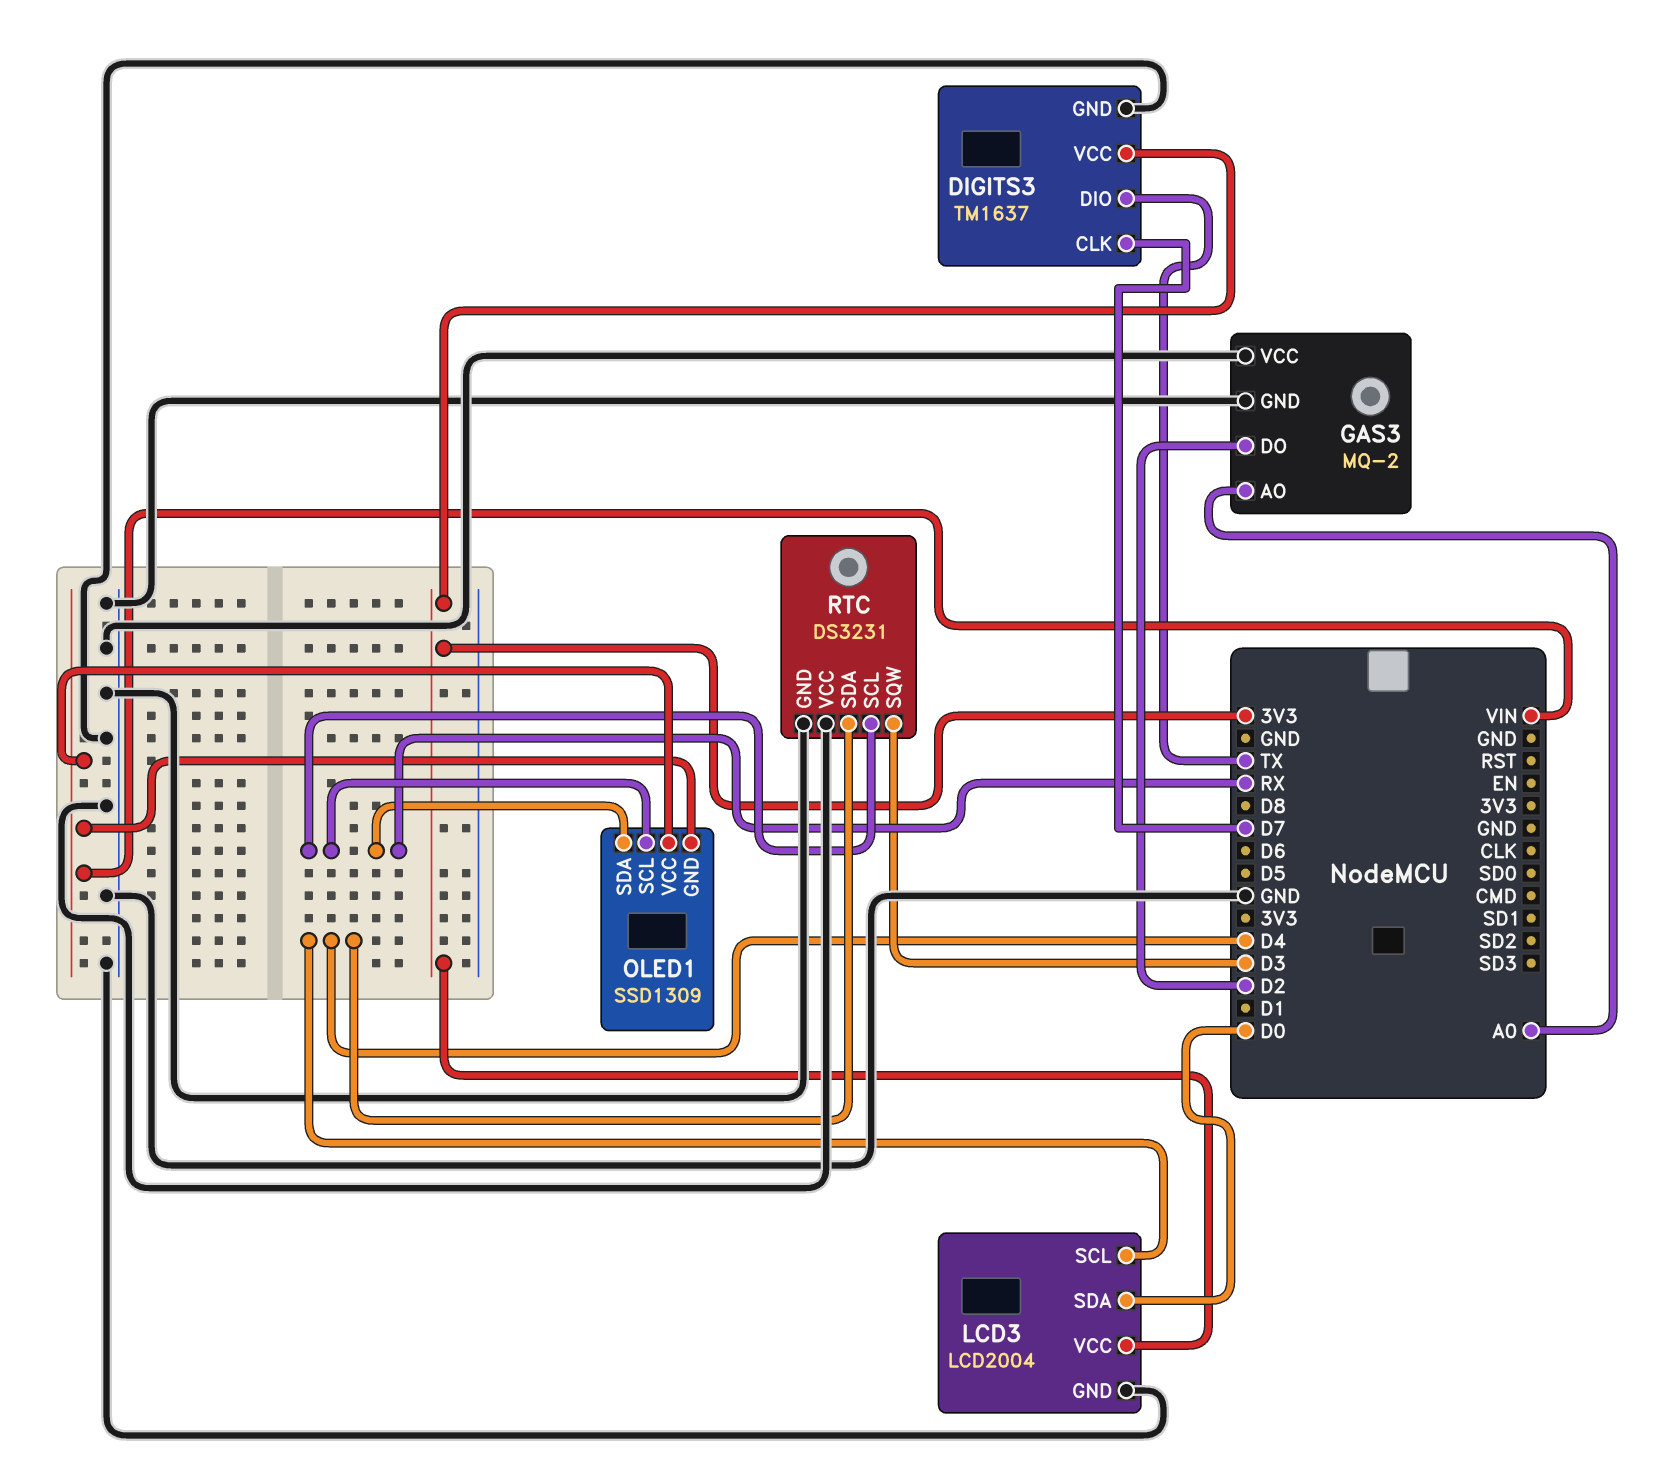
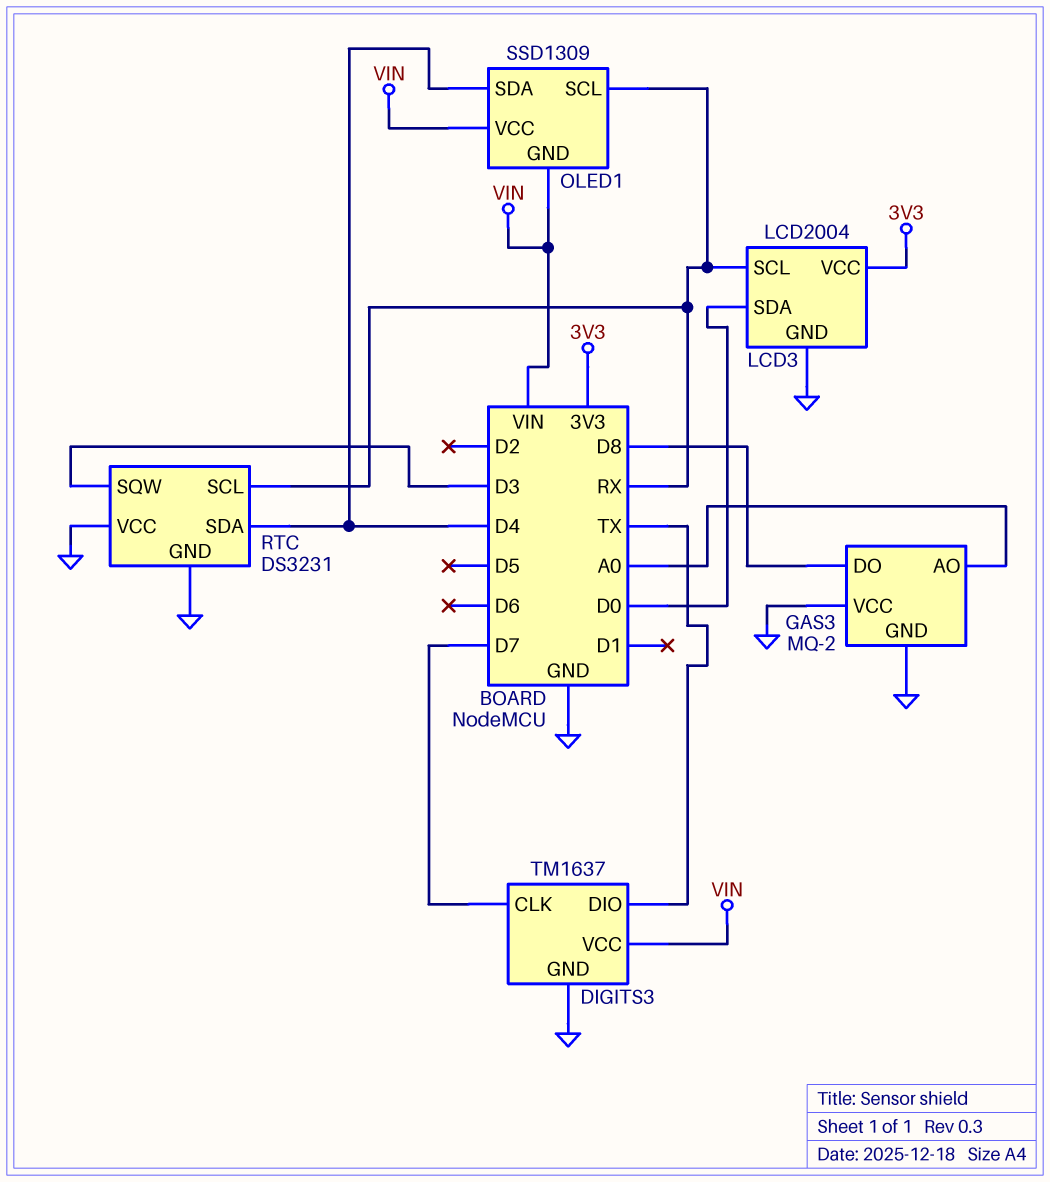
DIGITS3 pin VCC: 3V3 -> VIN
GAS3 pin DO: D2 -> D8
LCD3 pin SCL: D4 -> RX
OLED1 pin SDA: RX -> D4

